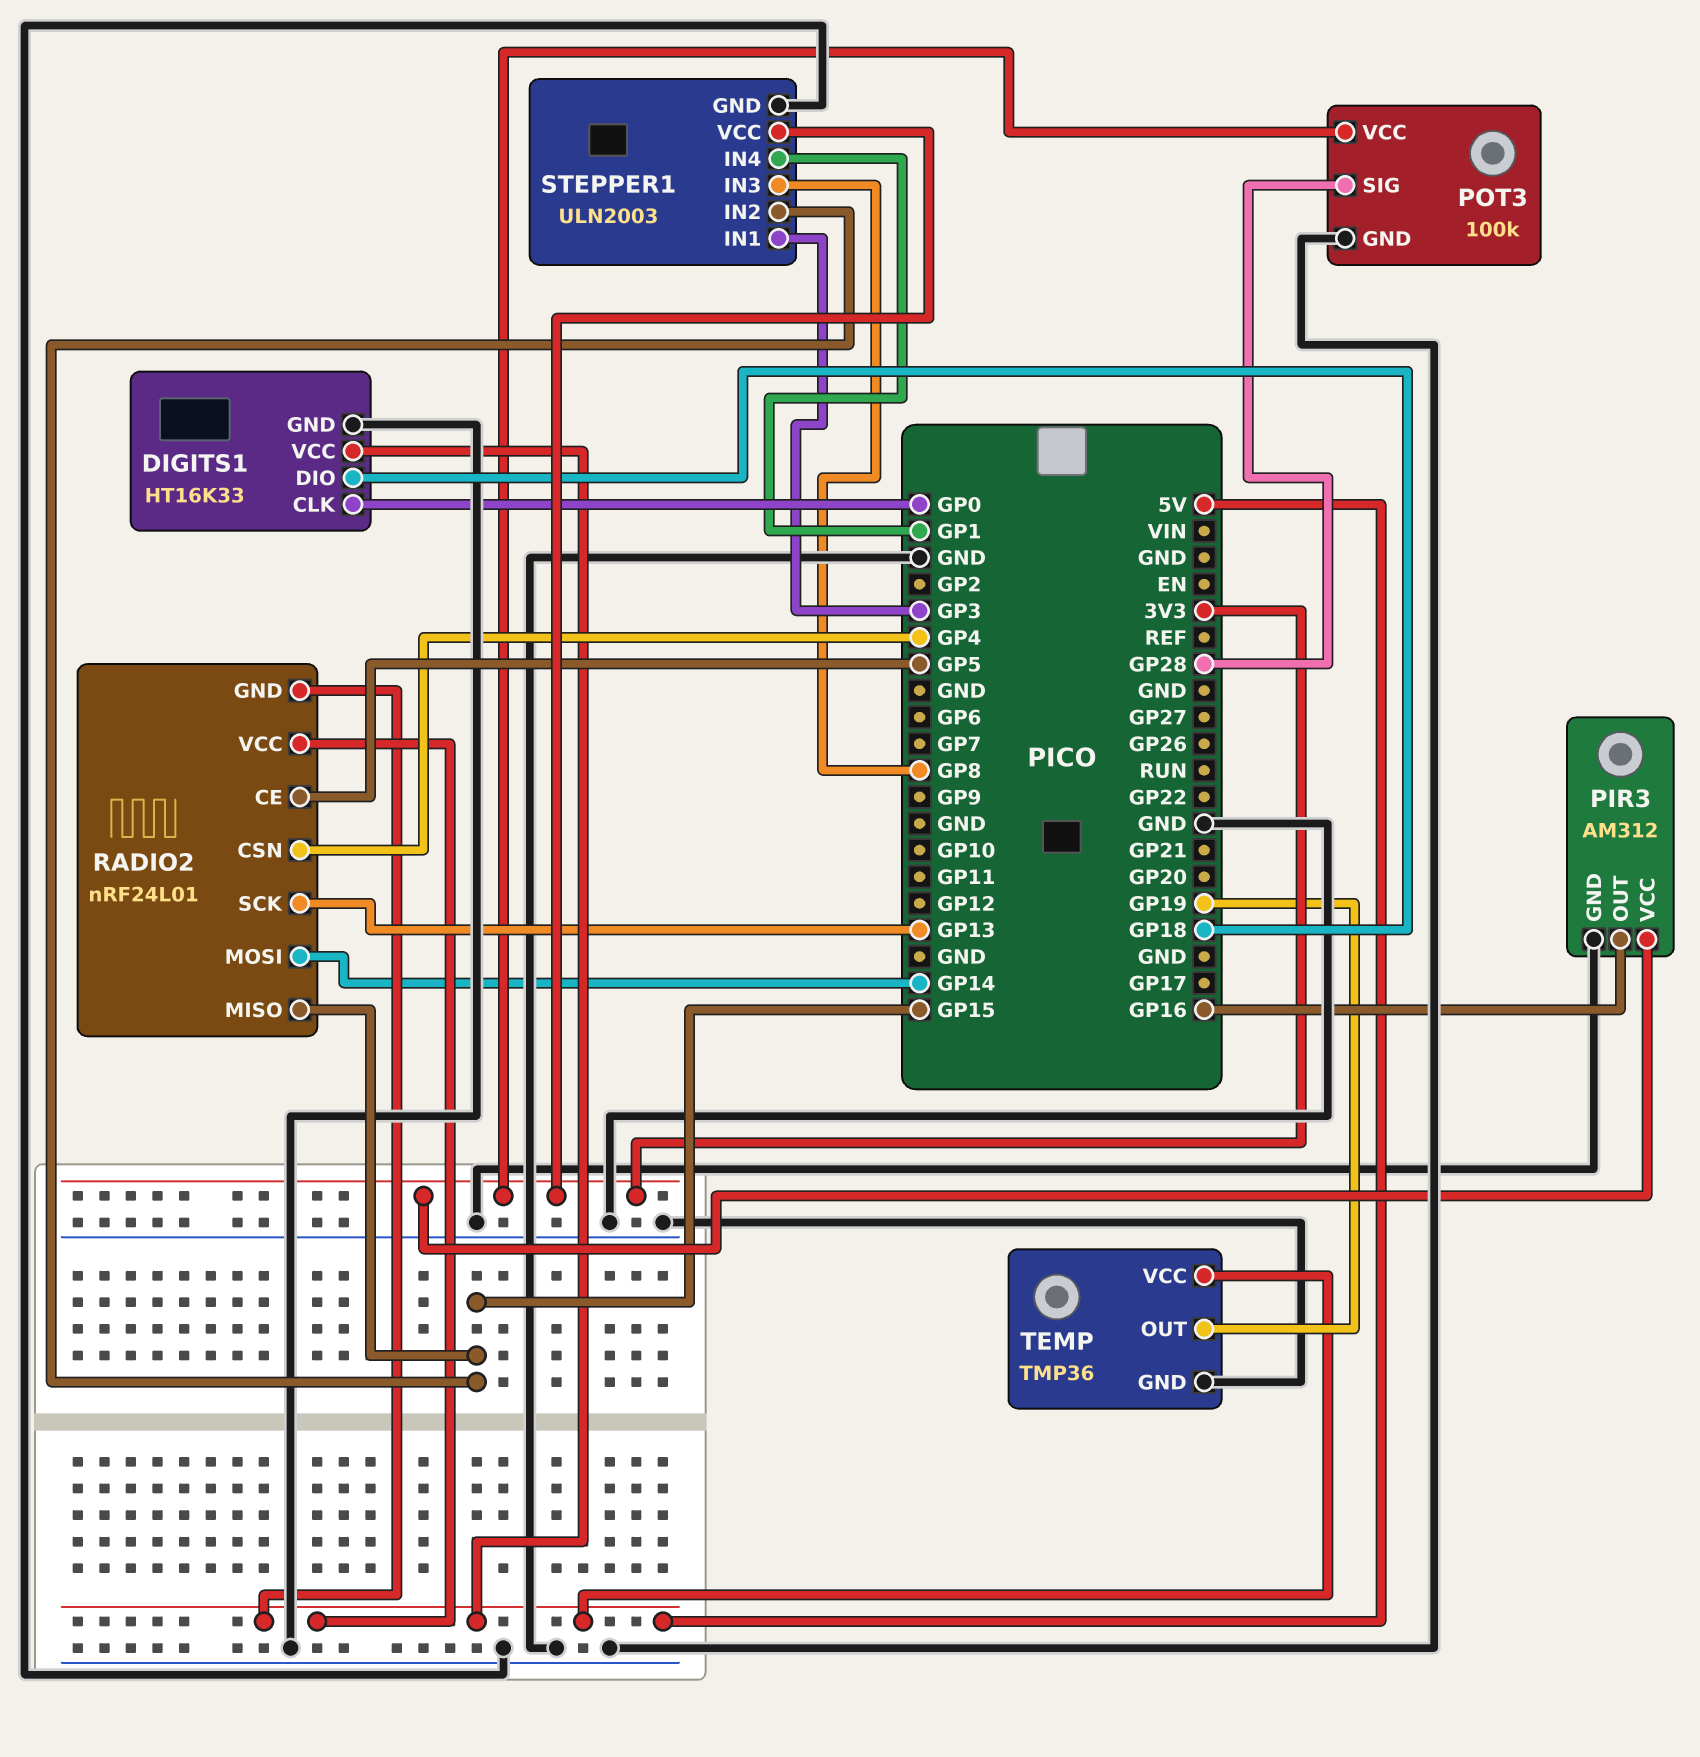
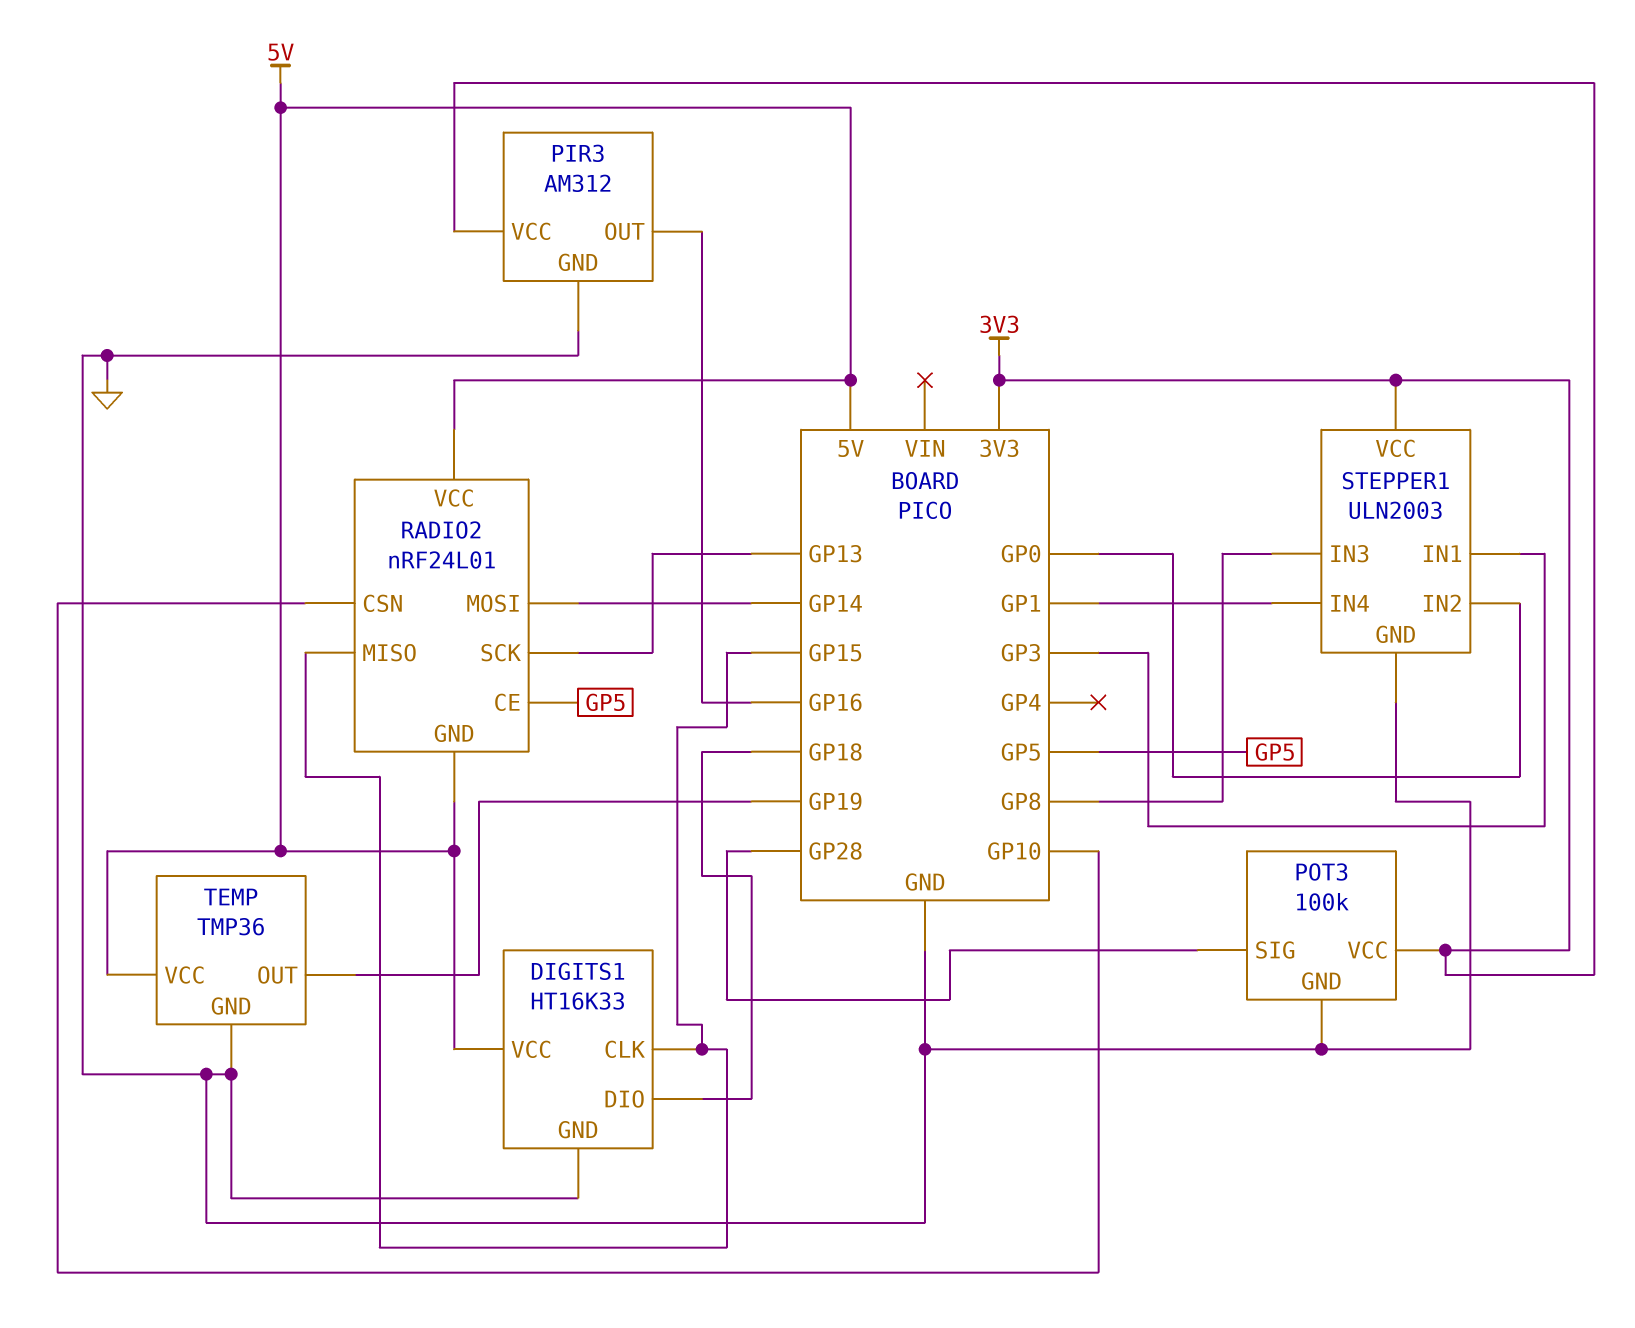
DIGITS1 pin CLK: GP0 -> GP15
RADIO2 pin CSN: GP4 -> GP10
STEPPER1 pin IN2: GP15 -> GP0

